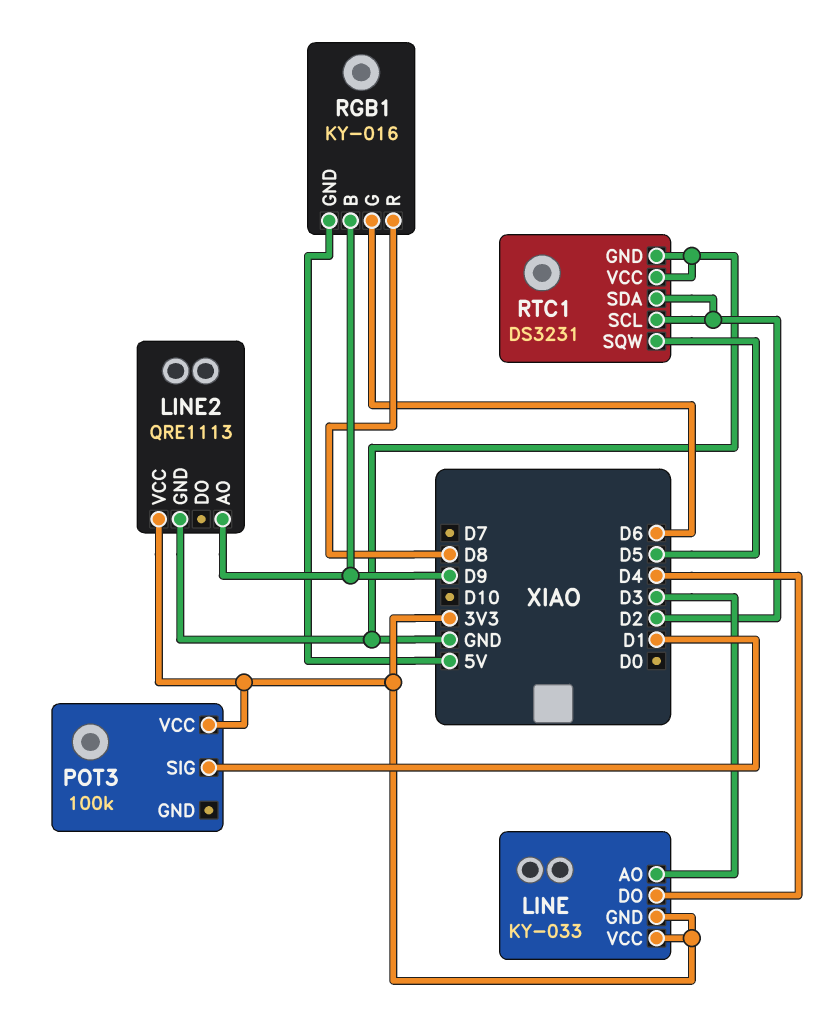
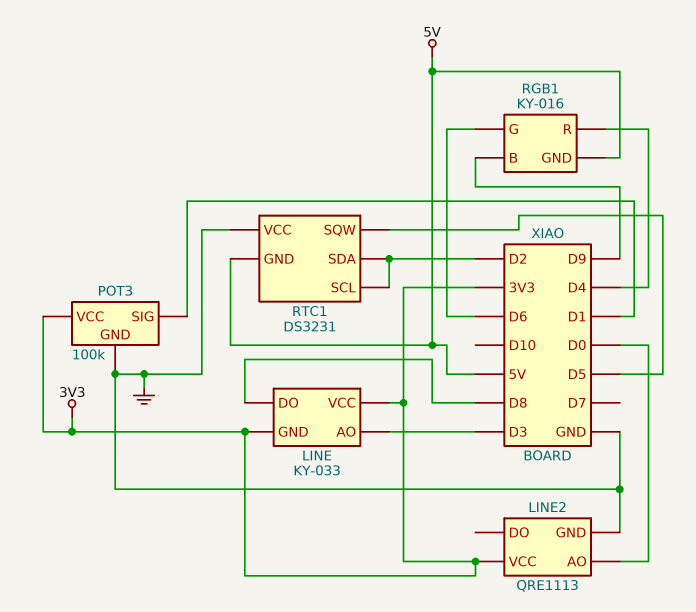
LINE pin DO: D4 -> D8
LINE2 pin AO: D9 -> D0
POT3 pin GND: none -> GND
RGB1 pin R: D8 -> D4
RTC1 pin GND: GND -> 5V

